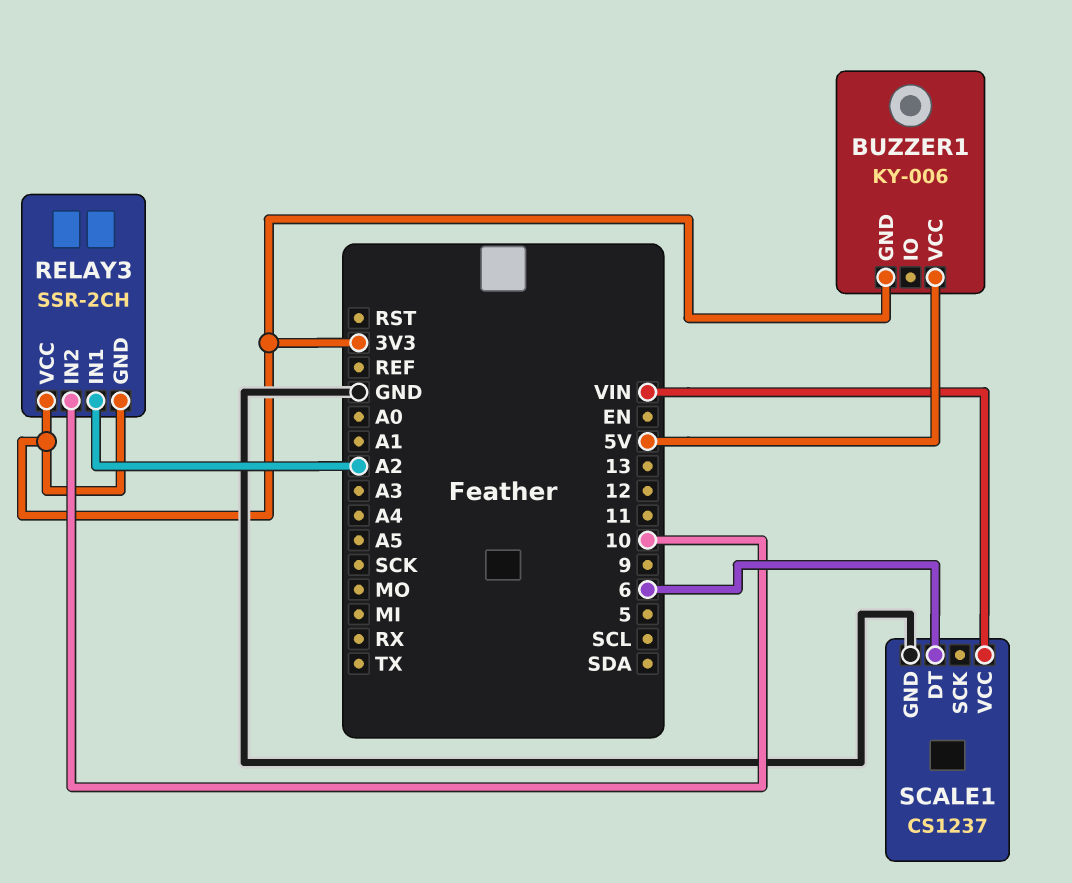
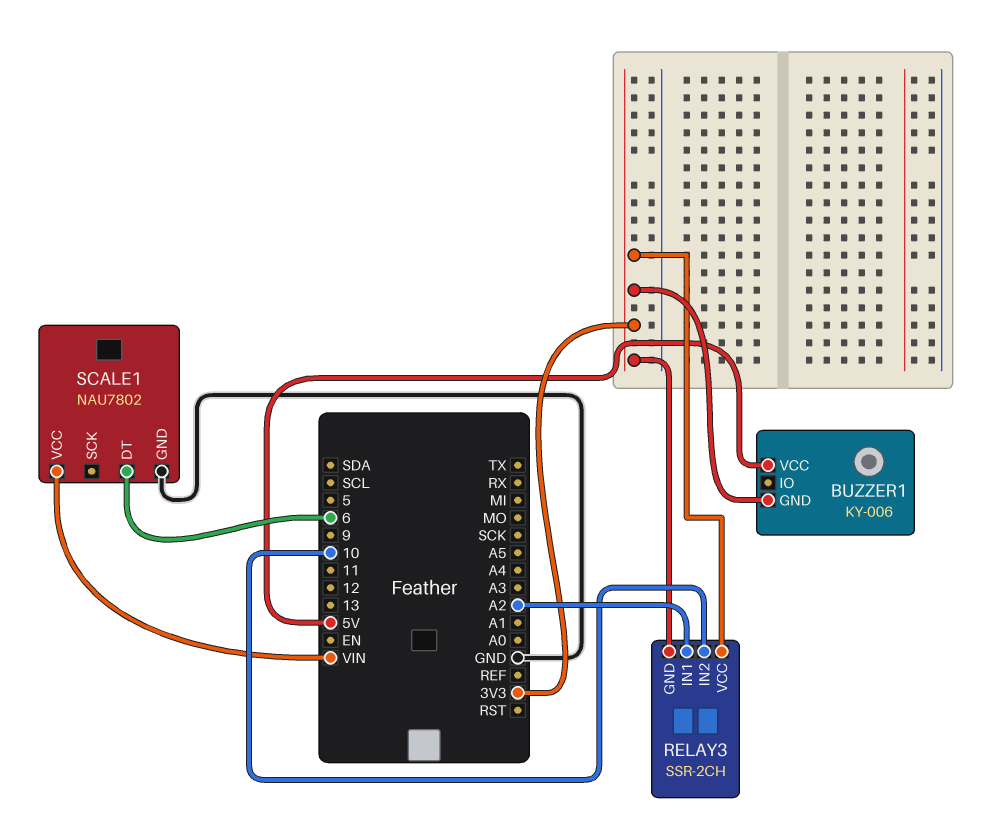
SCALE1: CS1237 -> NAU7802

